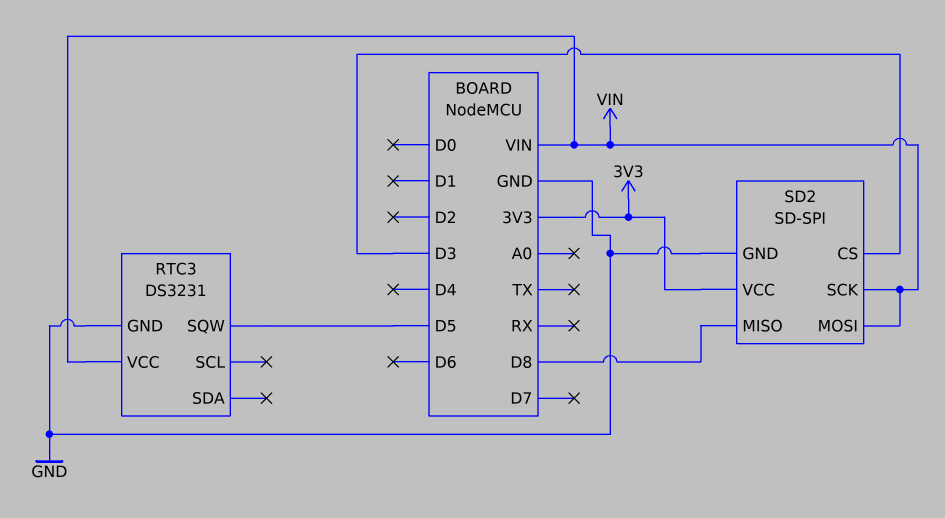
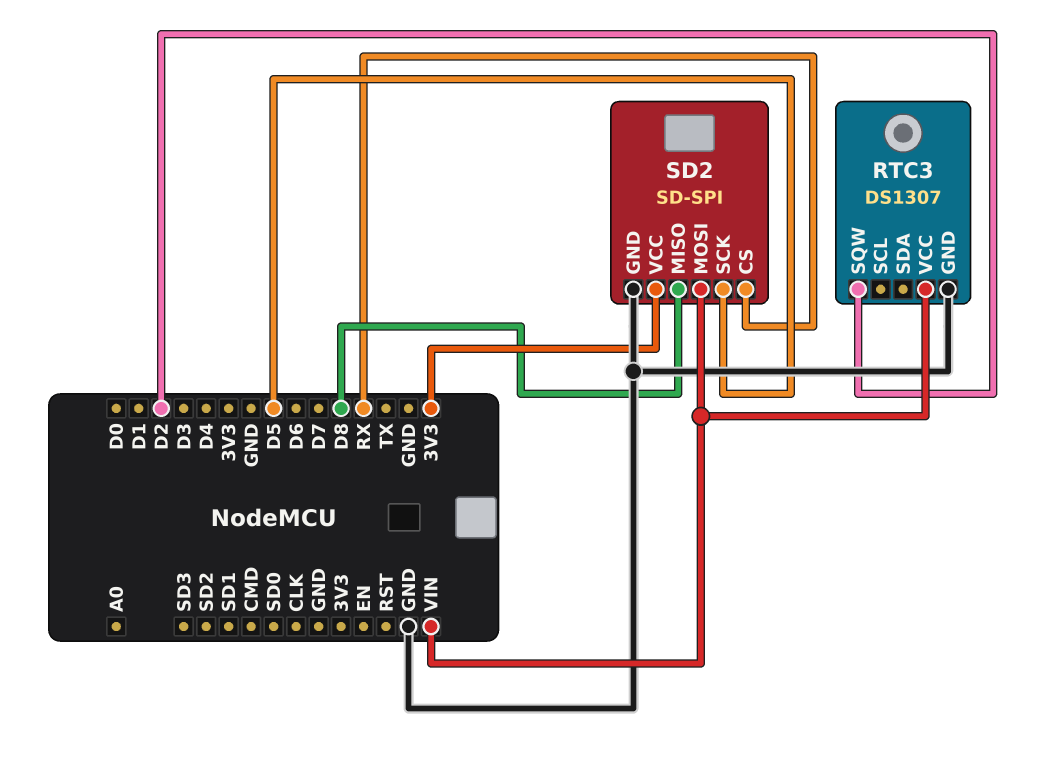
RTC3: DS3231 -> DS1307
RTC3 pin SQW: D5 -> D2
SD2 pin CS: D3 -> RX
SD2 pin SCK: VIN -> D5

